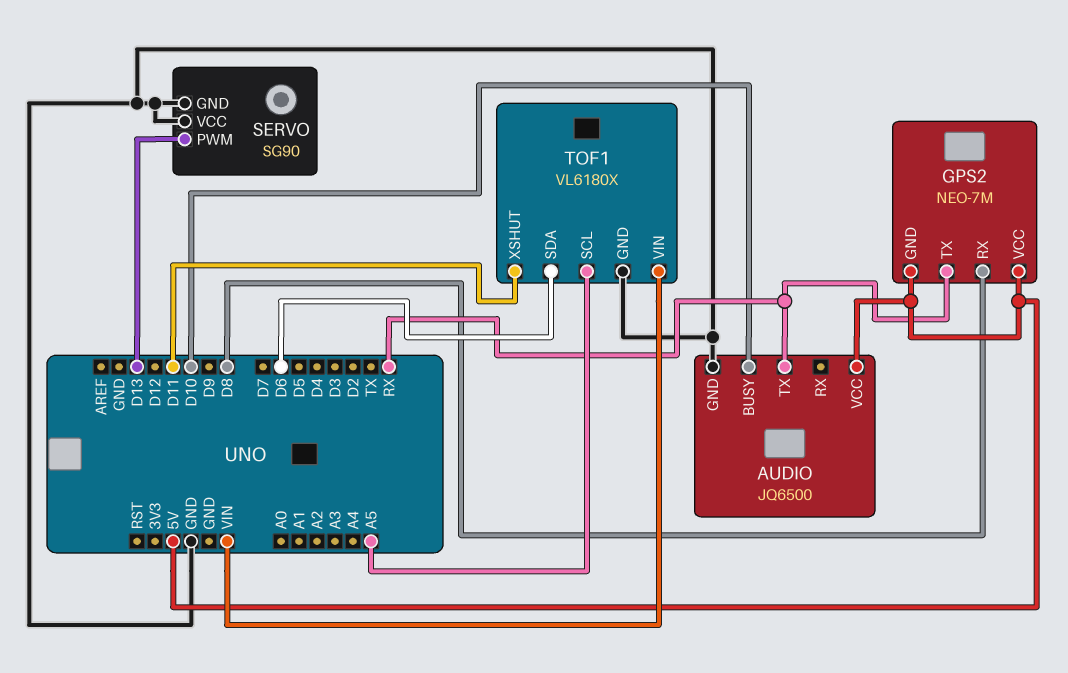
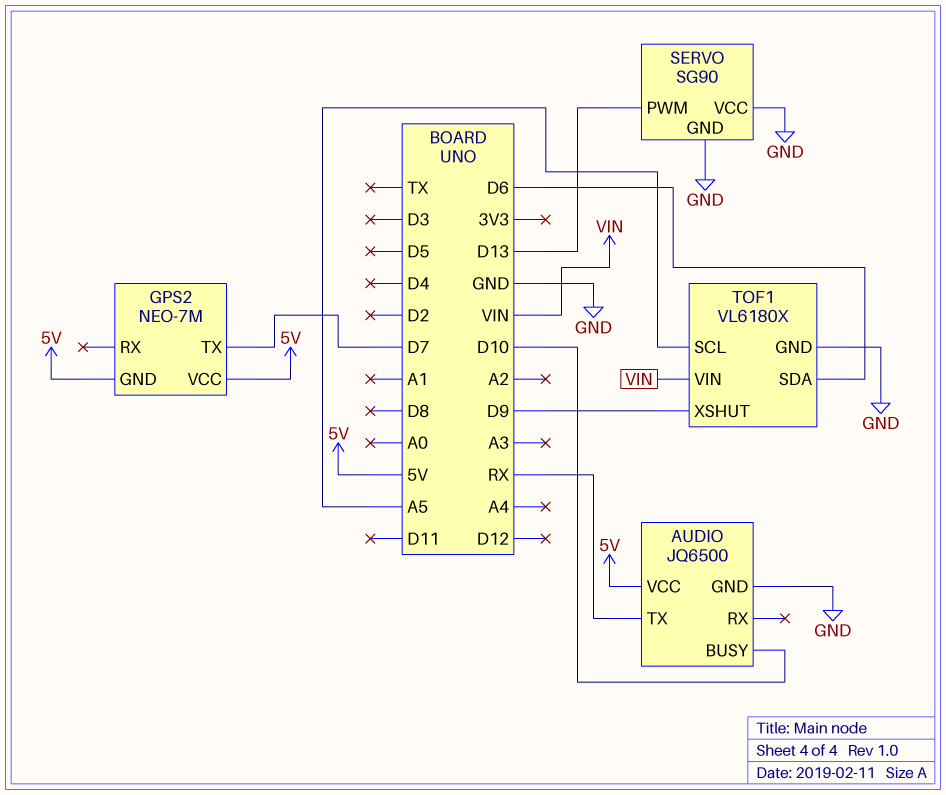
GPS2 pin RX: D8 -> none
GPS2 pin TX: RX -> D7
TOF1 pin XSHUT: D11 -> D9

